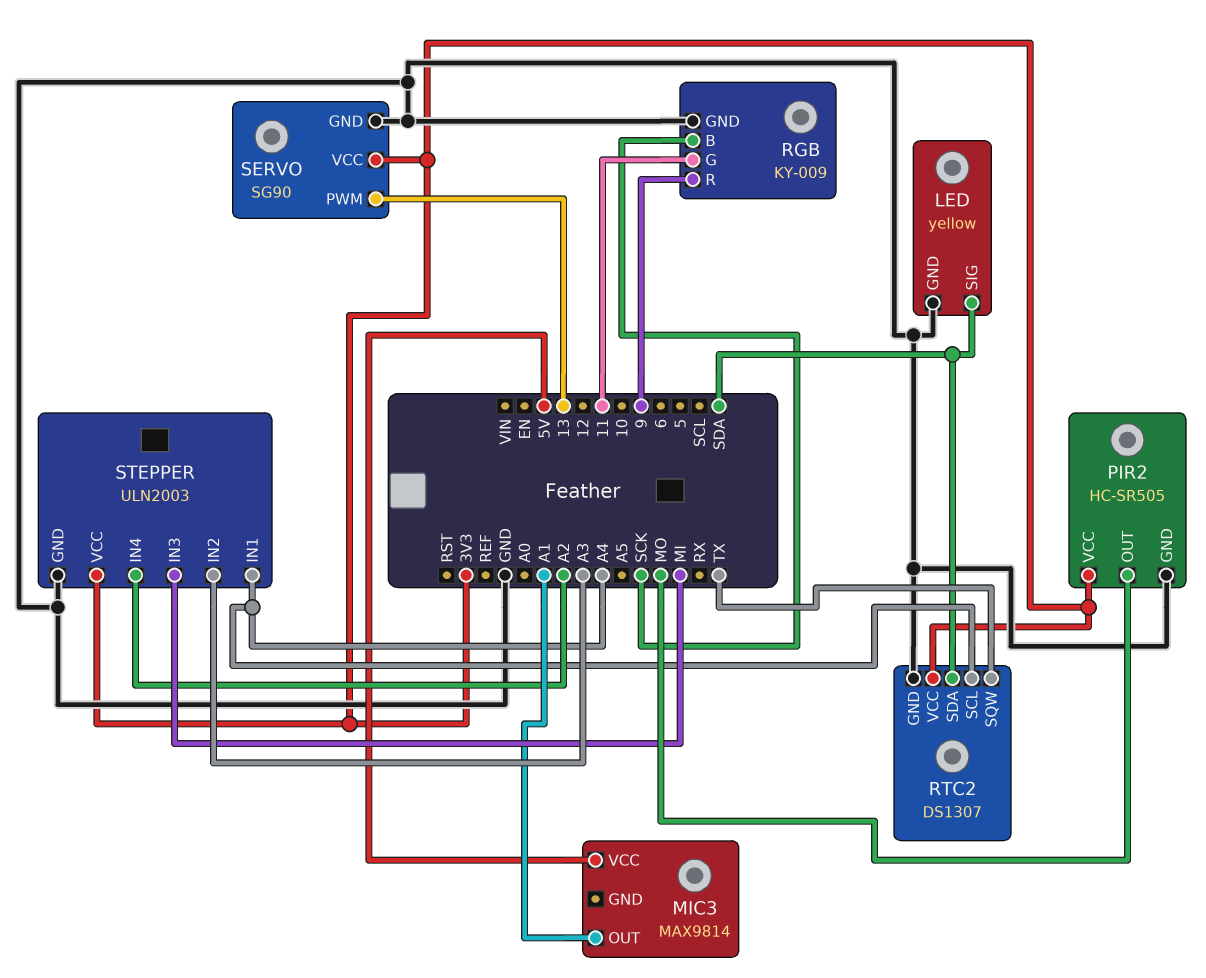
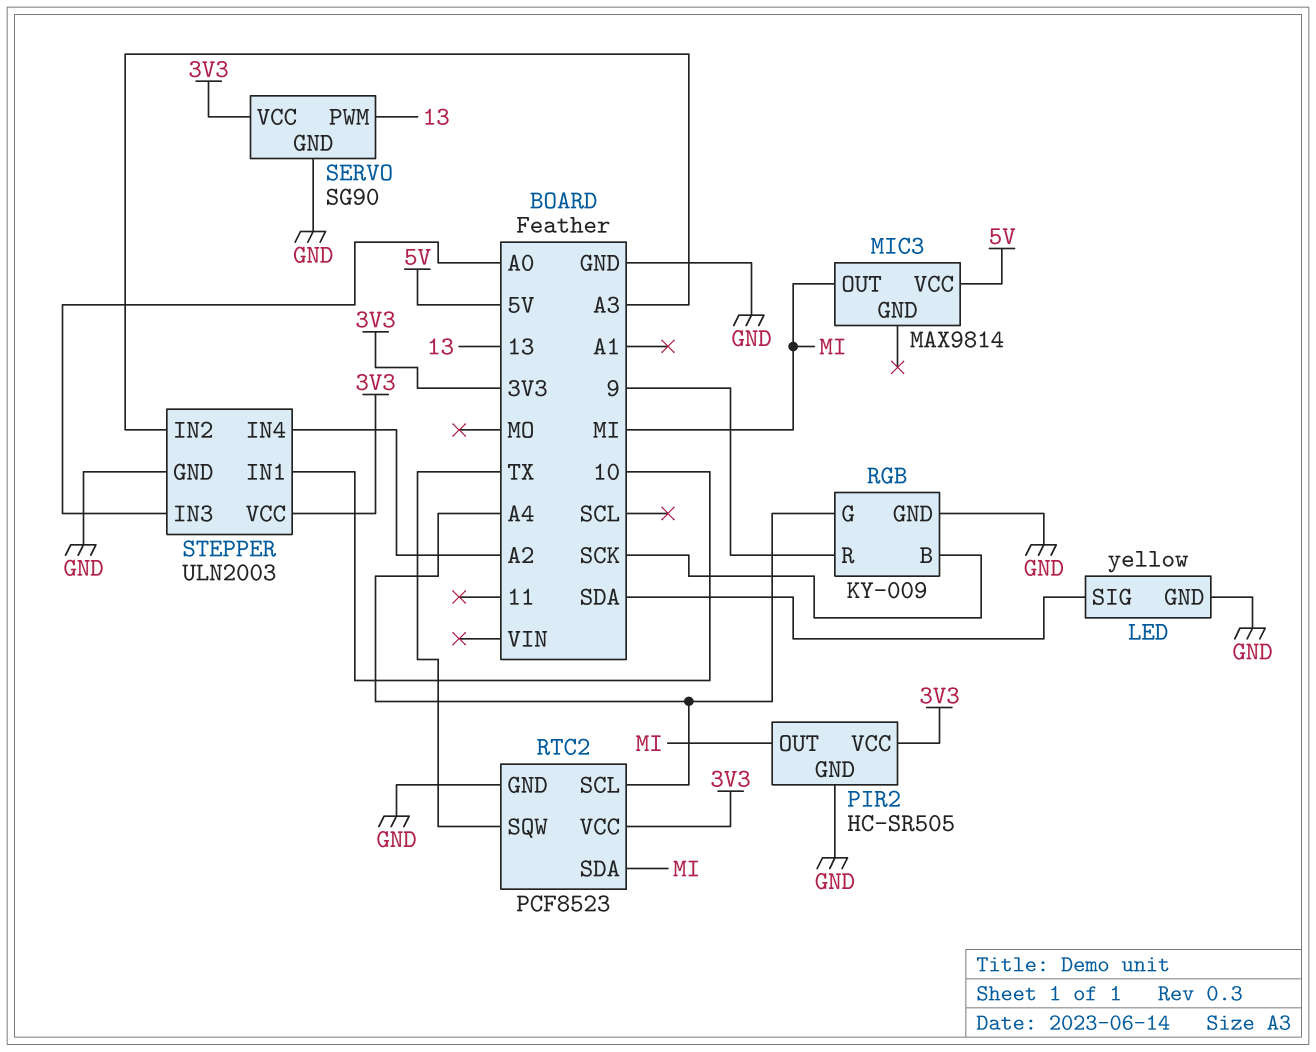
MIC3 pin OUT: A1 -> MI
PIR2 pin OUT: MO -> MI
RGB pin G: 11 -> A4
RTC2: DS1307 -> PCF8523
RTC2 pin SDA: SDA -> MI
STEPPER pin IN1: A4 -> 10
STEPPER pin IN3: MI -> A0

